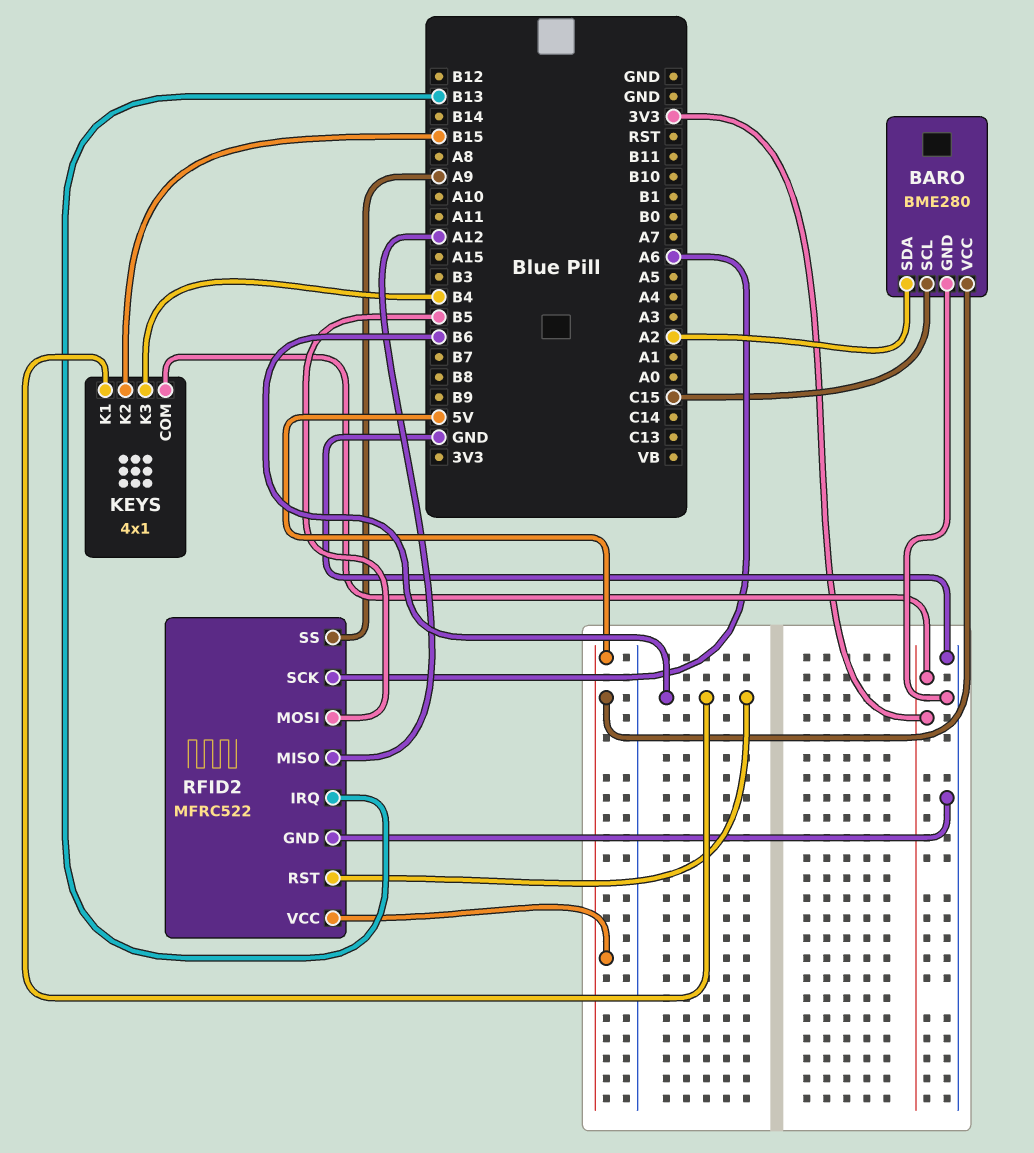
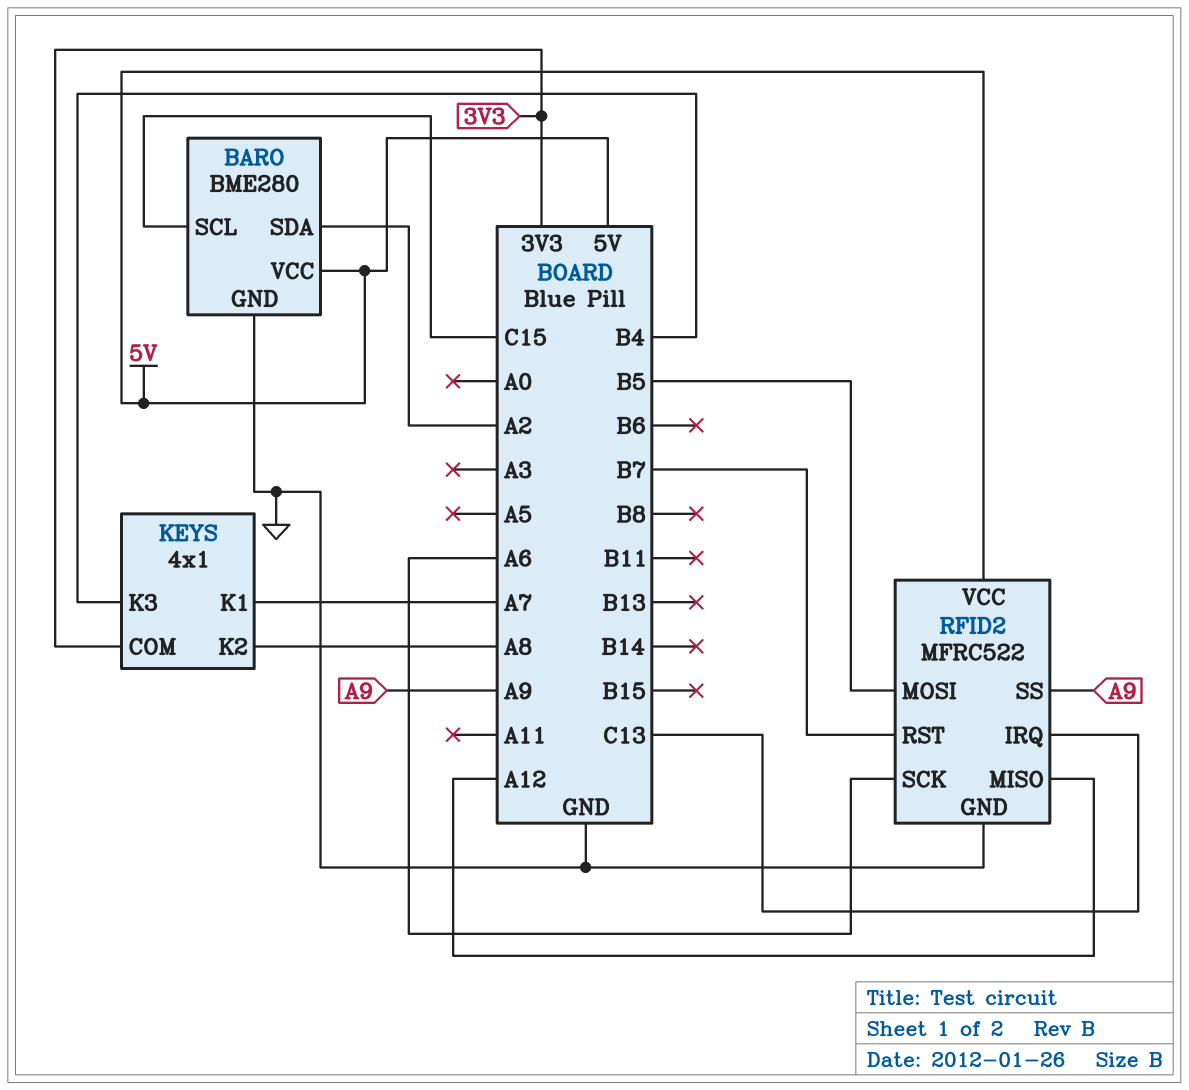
KEYS pin K1: B6 -> A7
KEYS pin K2: B15 -> A8
RFID2 pin IRQ: B13 -> C13
RFID2 pin RST: B6 -> B7

